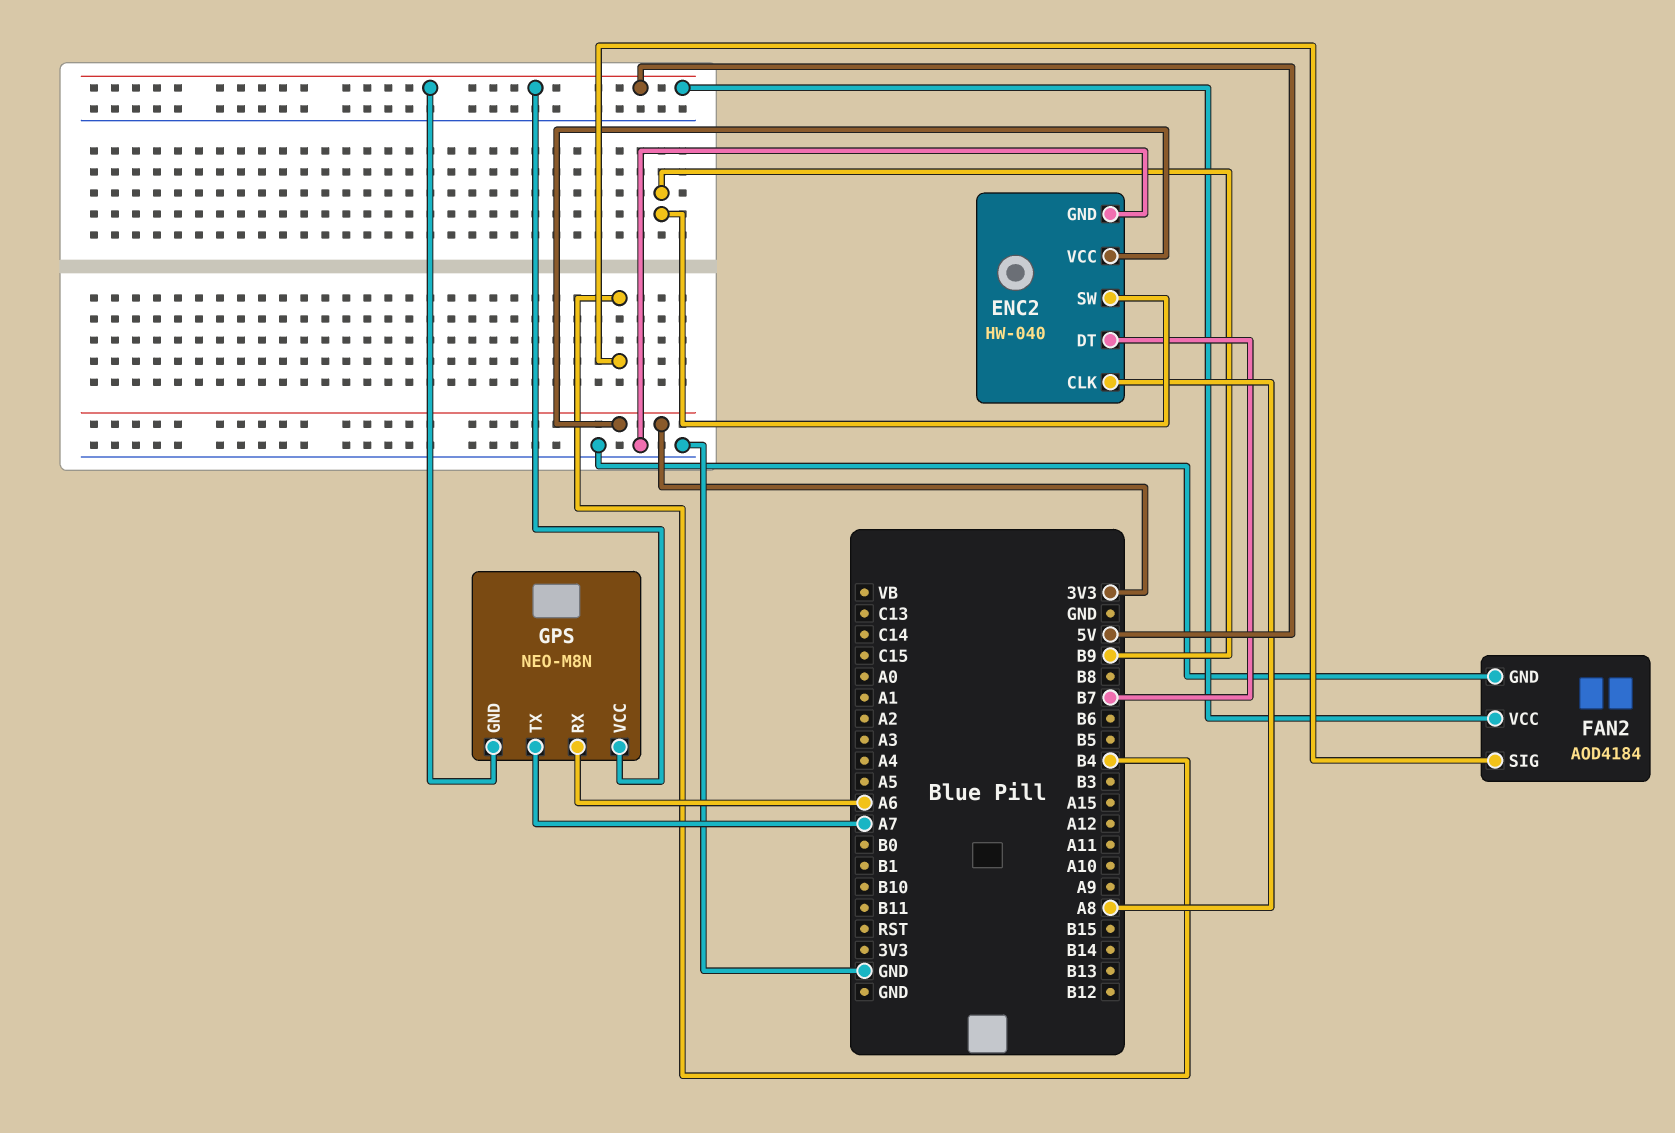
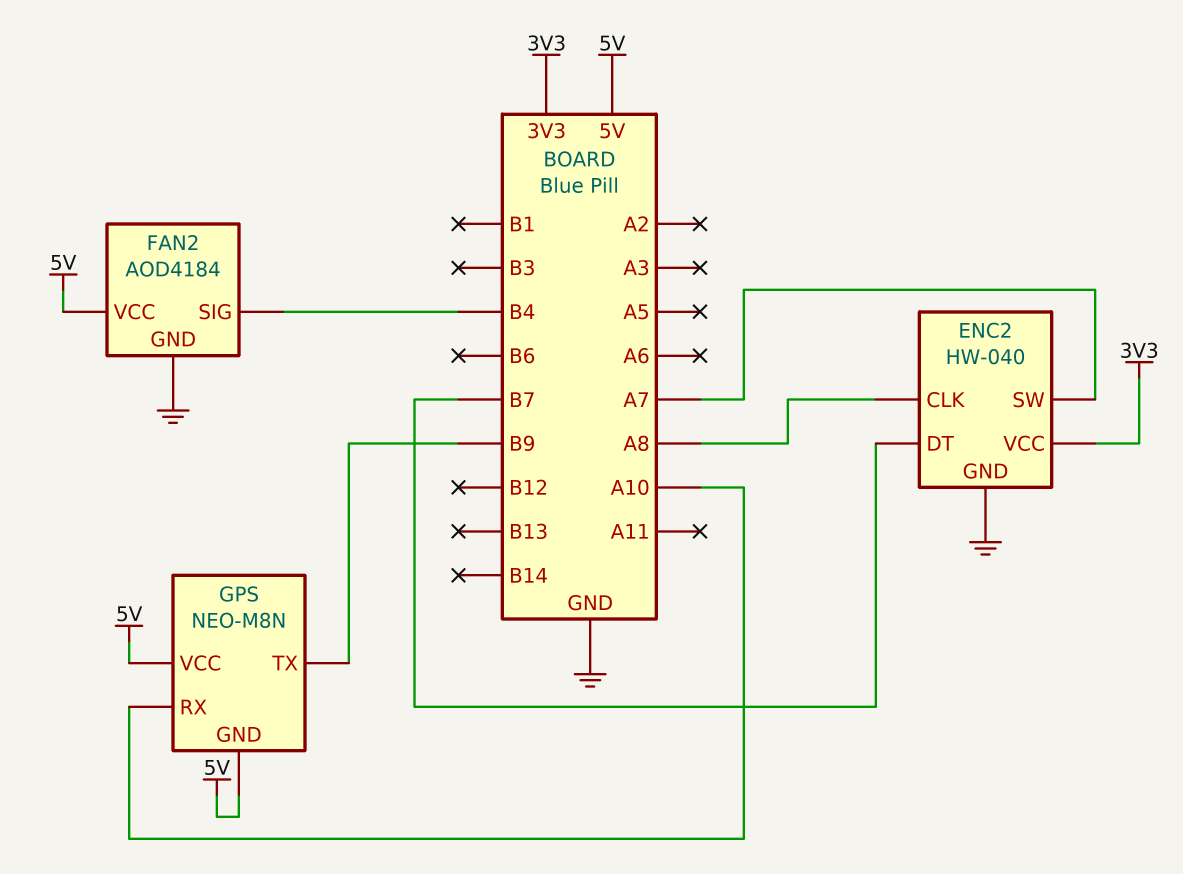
ENC2 pin SW: B9 -> A7
GPS pin RX: A6 -> A10
GPS pin TX: A7 -> B9

